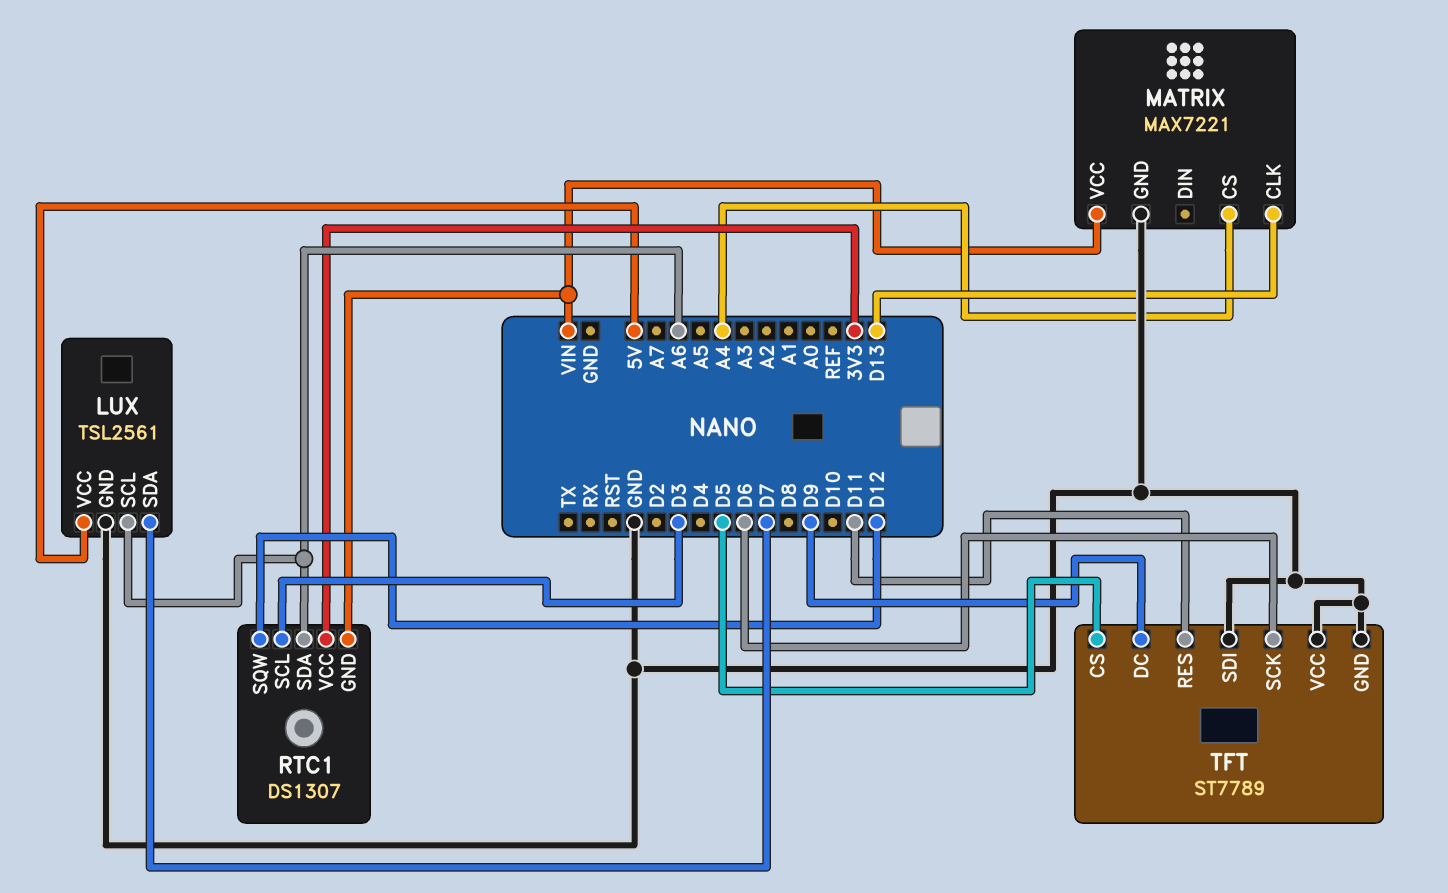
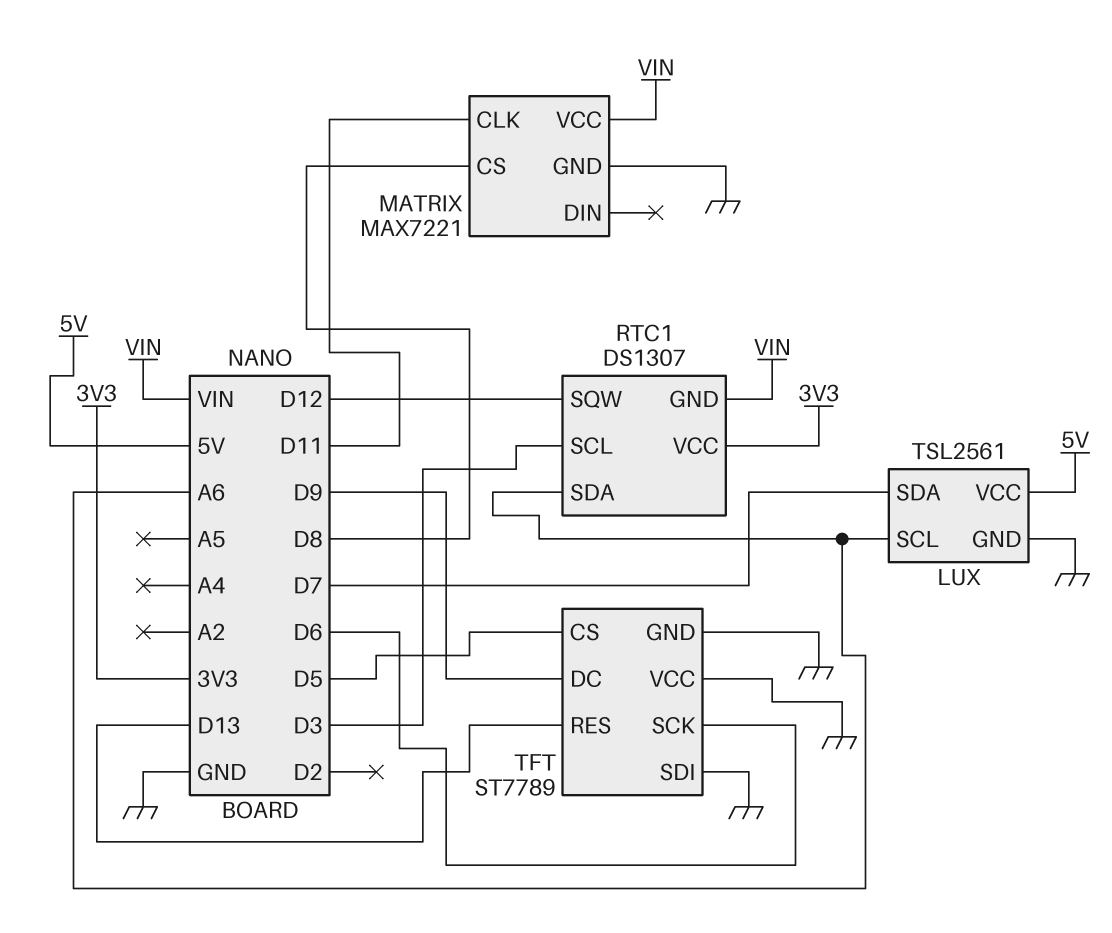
MATRIX pin CLK: D13 -> D11
MATRIX pin CS: A4 -> D8
TFT pin RES: D11 -> D13

